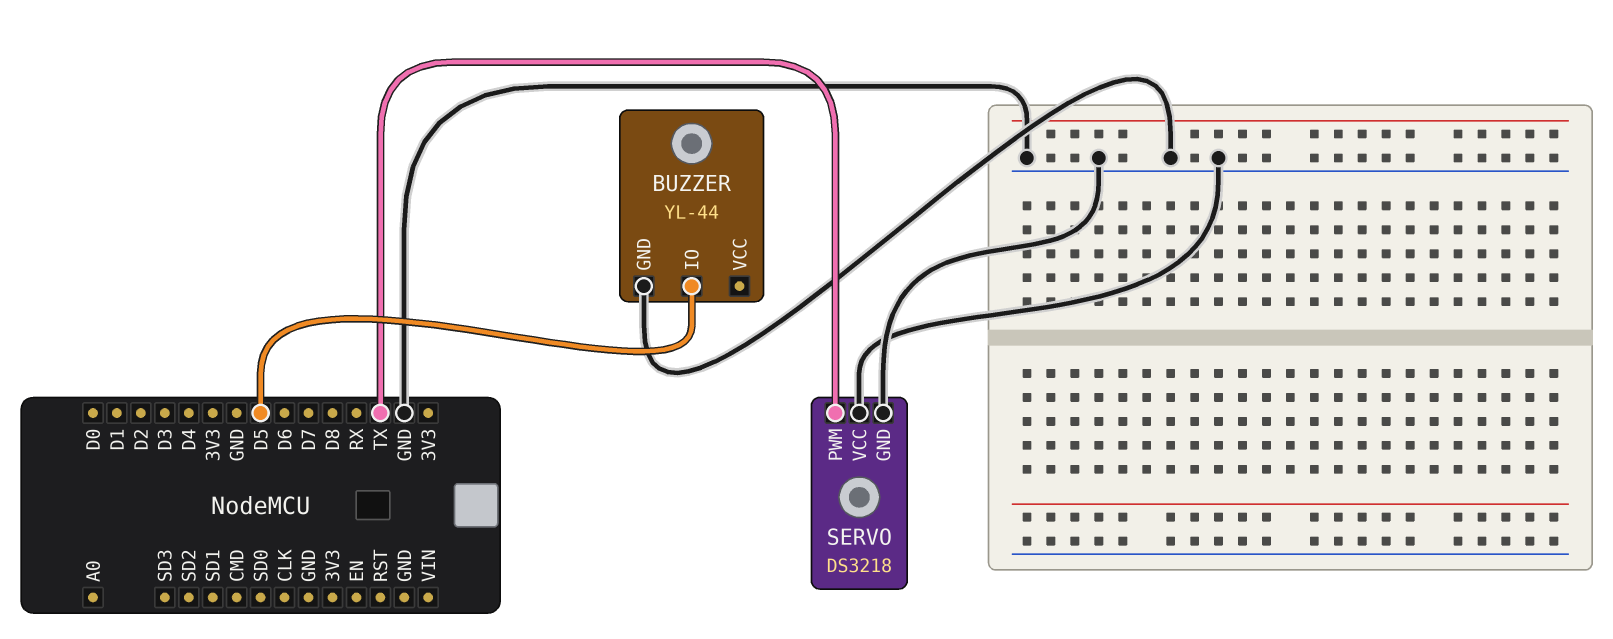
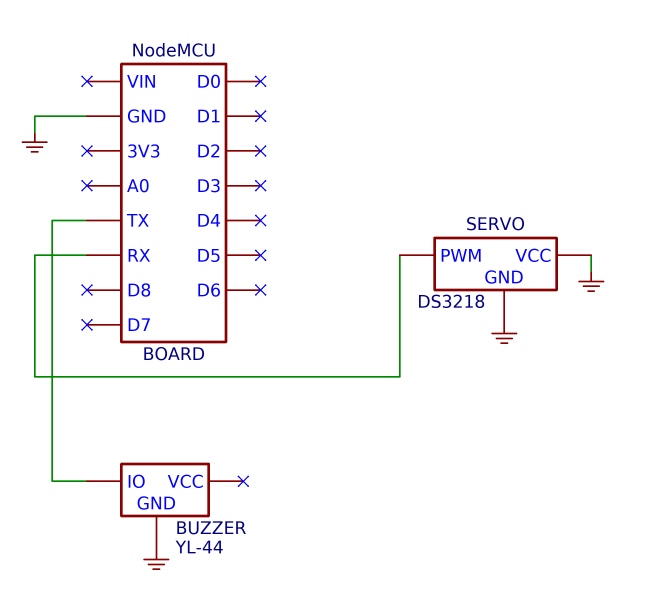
BUZZER pin IO: D5 -> TX
SERVO pin PWM: TX -> RX

